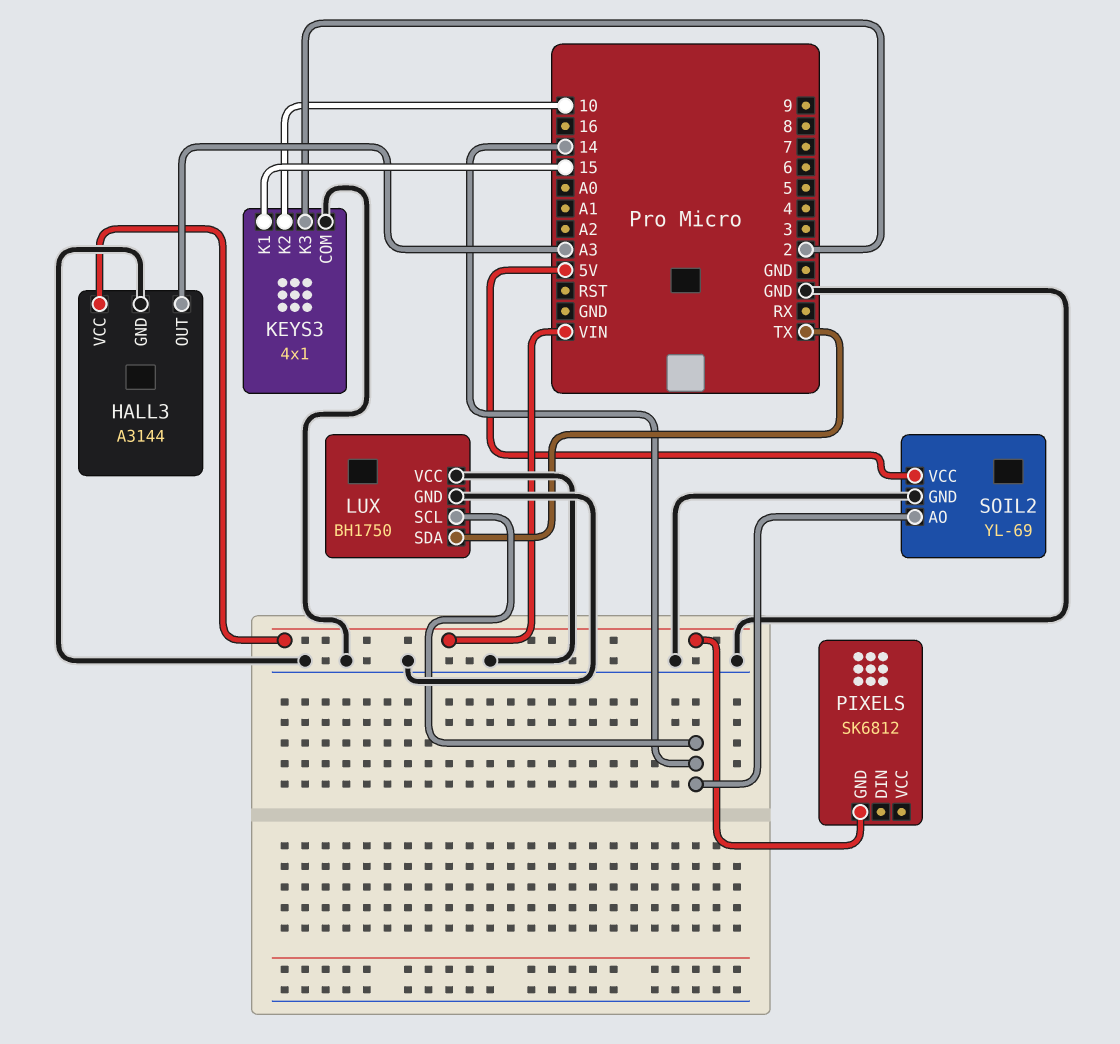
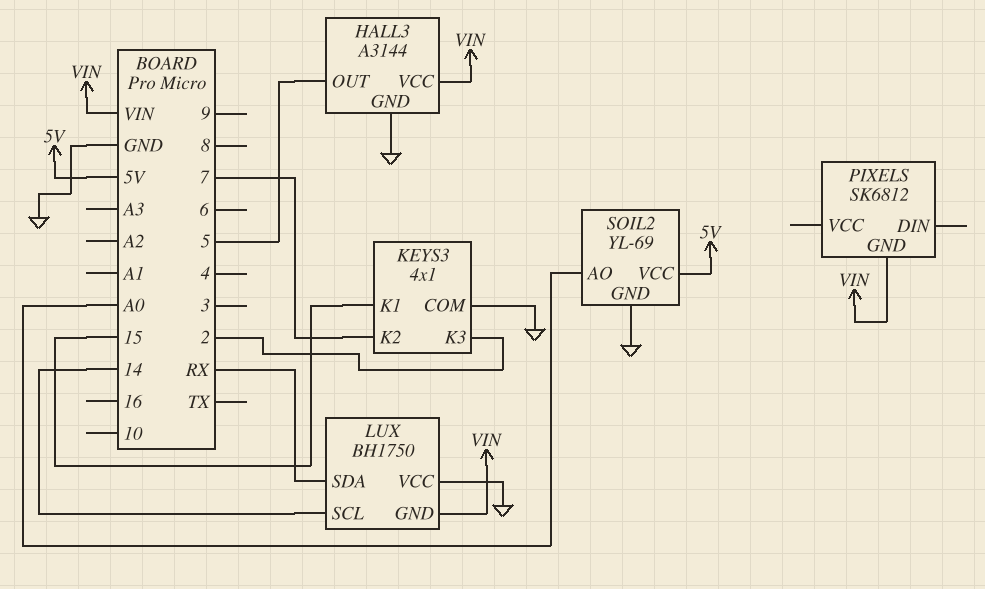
HALL3 pin OUT: A3 -> 5
KEYS3 pin K2: 10 -> 7
LUX pin GND: GND -> VIN
LUX pin SDA: TX -> RX
SOIL2 pin AO: 14 -> A0

